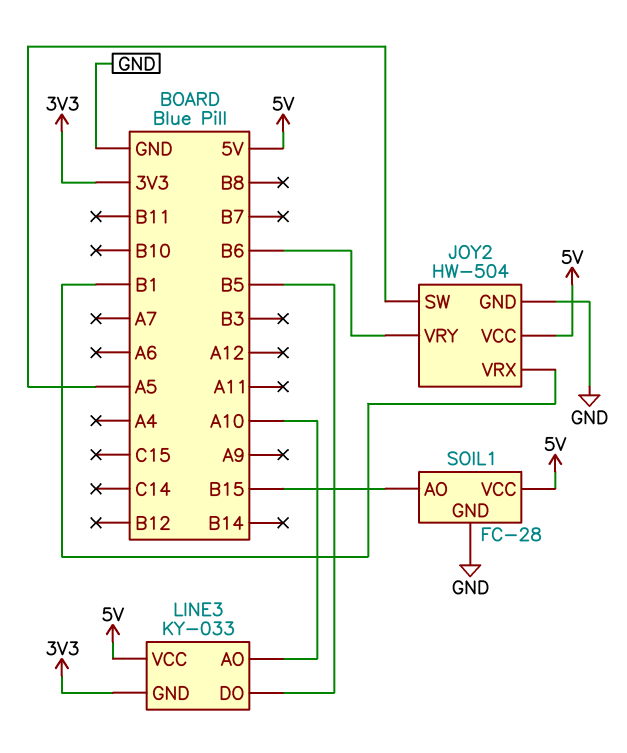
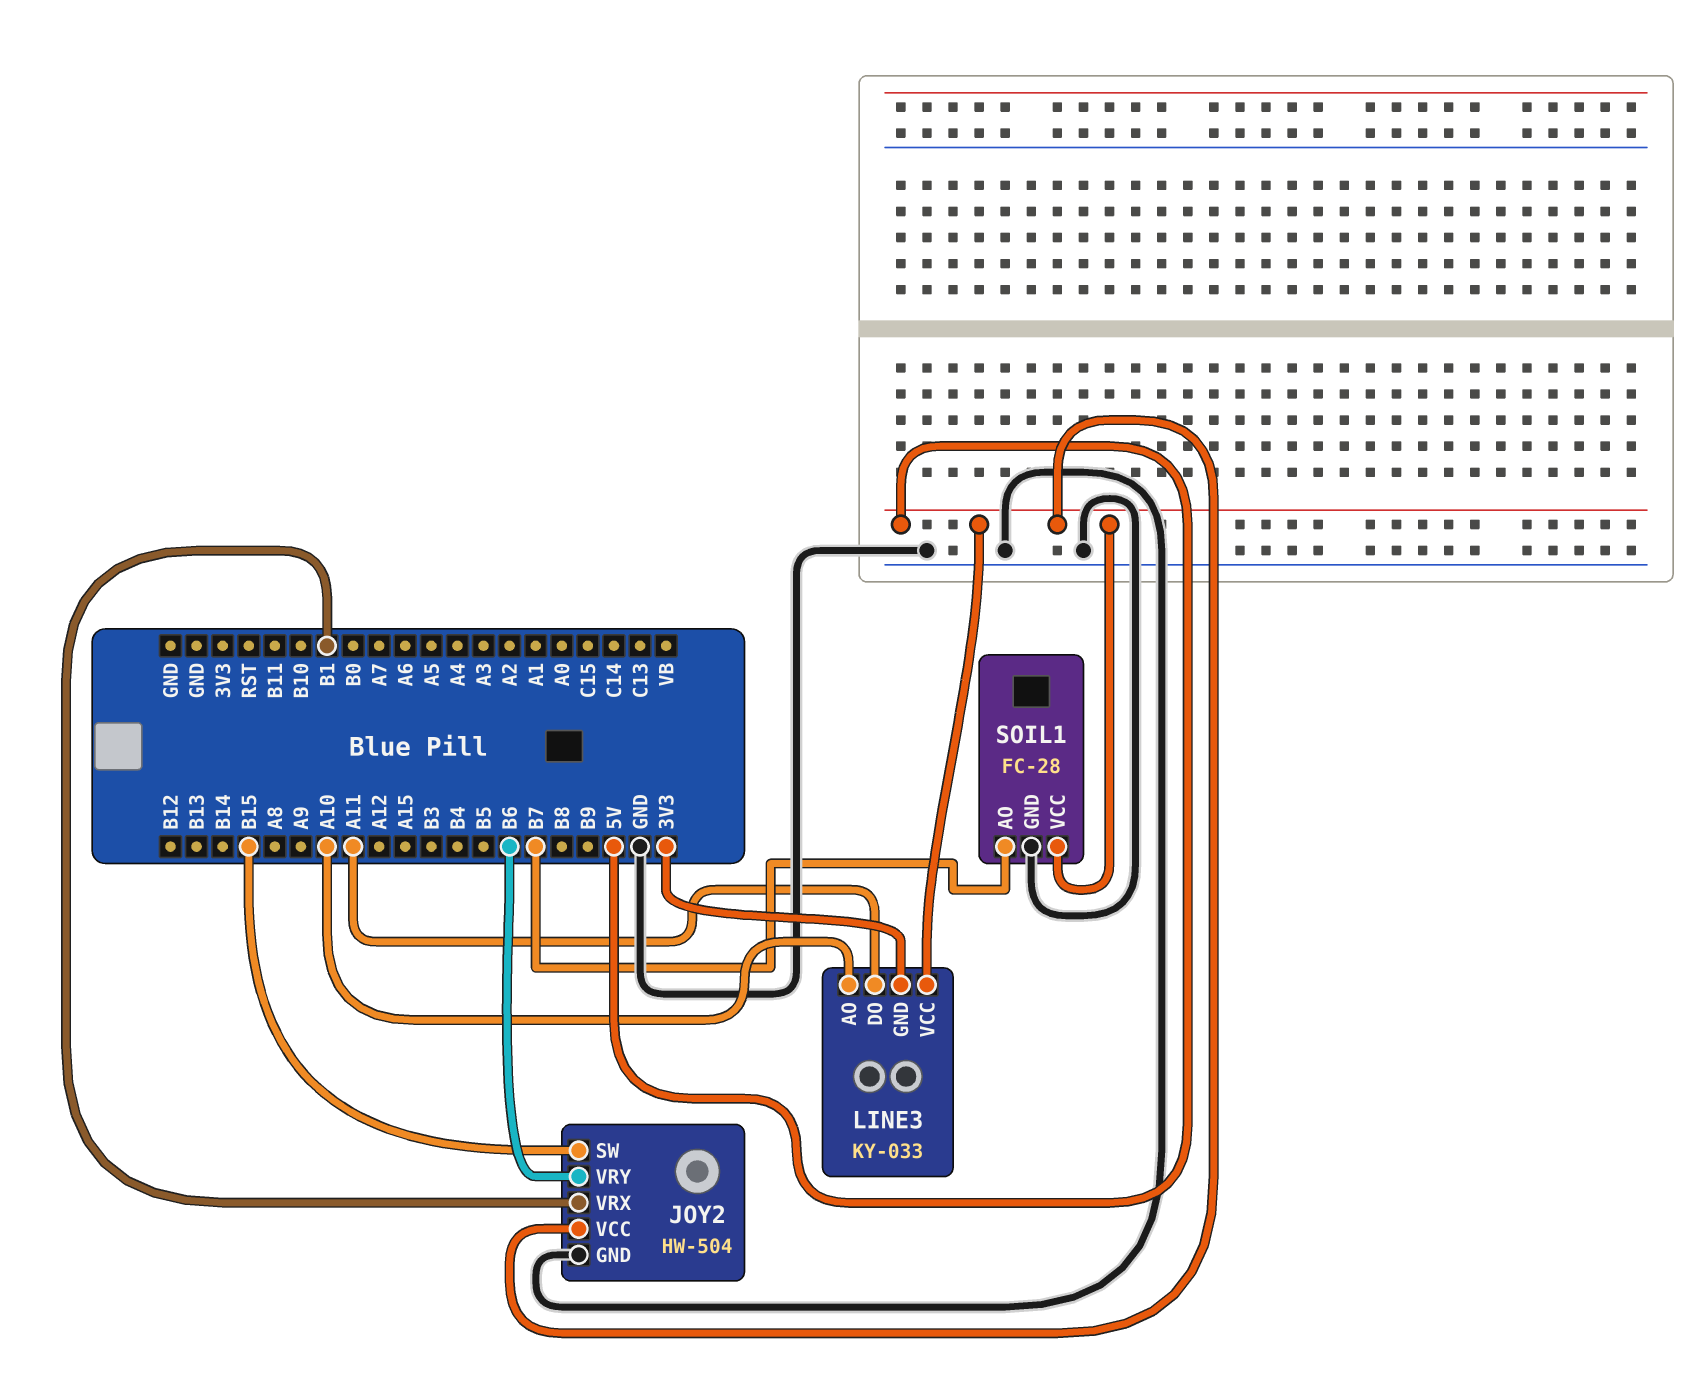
JOY2 pin SW: A5 -> B15
LINE3 pin DO: B5 -> A11
SOIL1 pin AO: B15 -> B7

